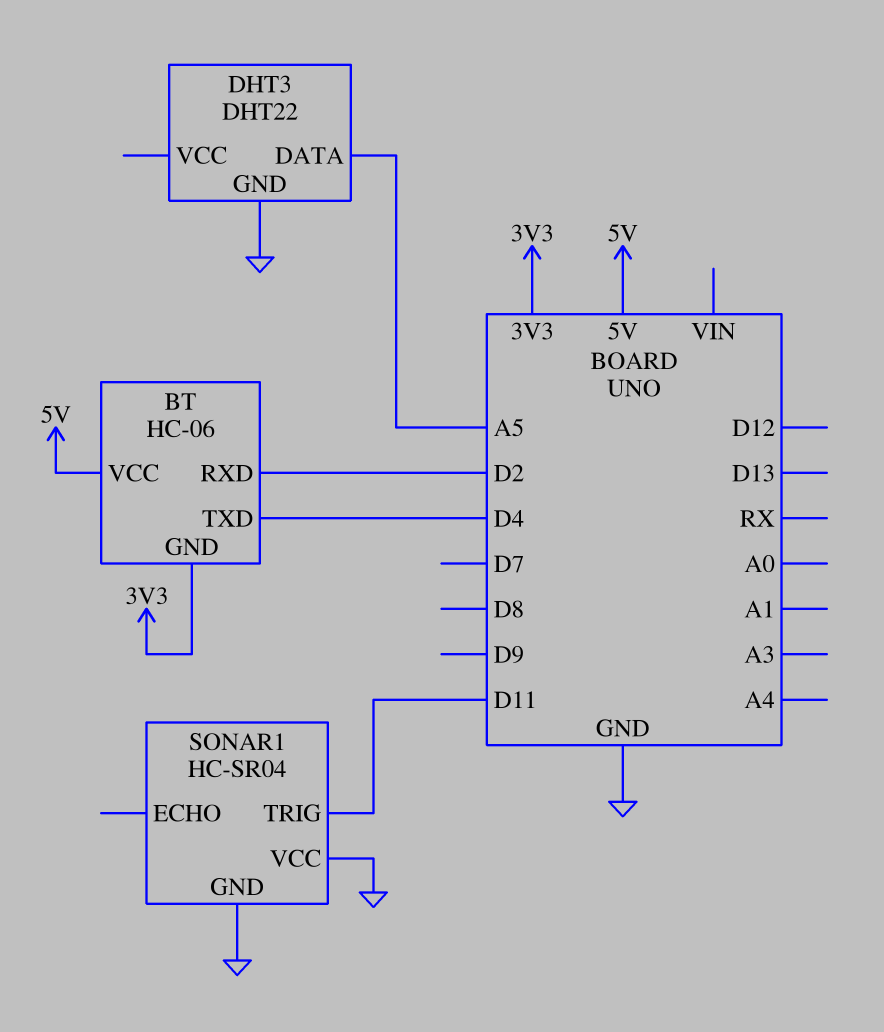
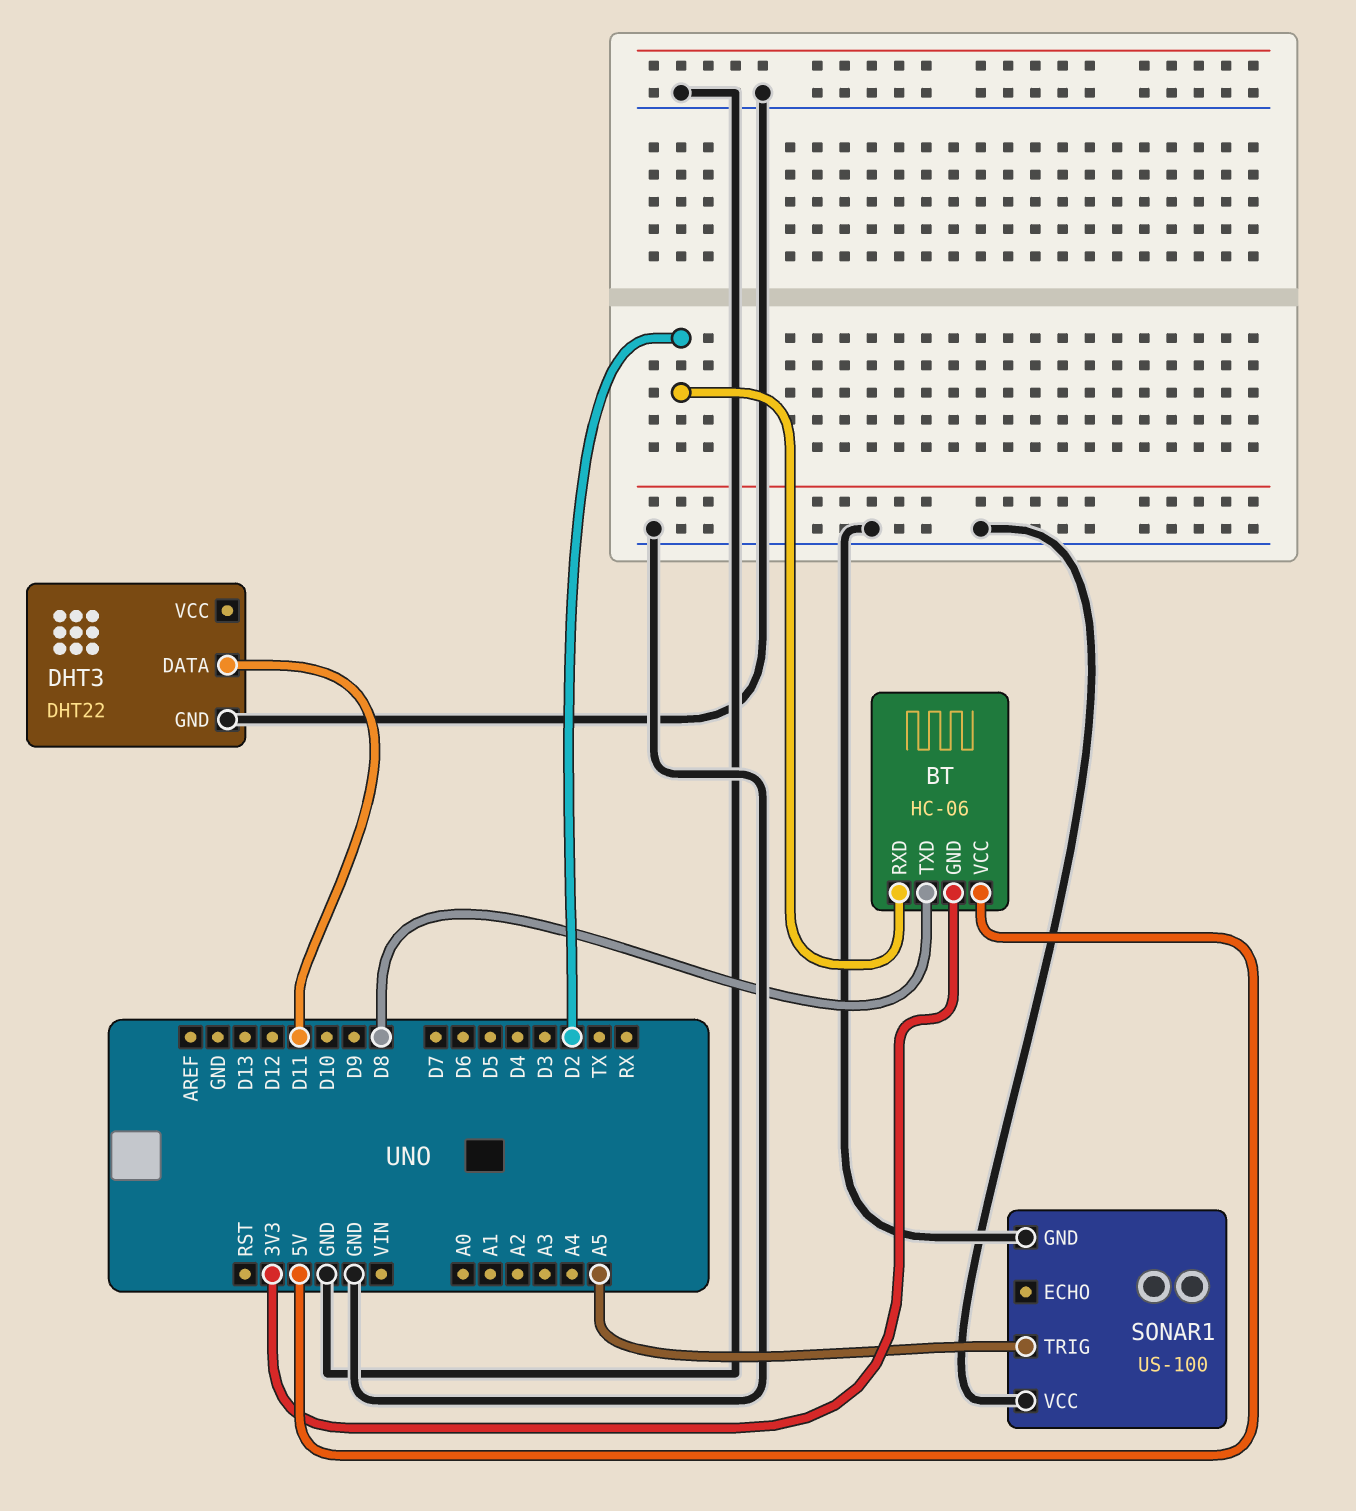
BT pin TXD: D4 -> D8
DHT3 pin DATA: A5 -> D11
SONAR1: HC-SR04 -> US-100
SONAR1 pin TRIG: D11 -> A5

